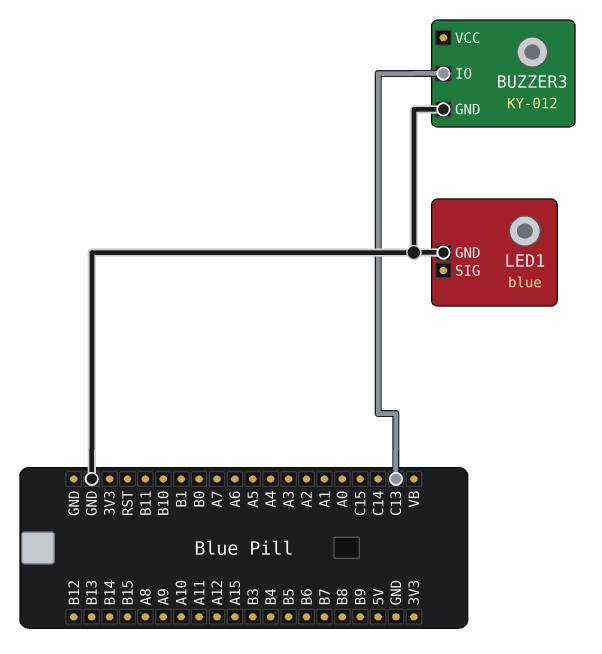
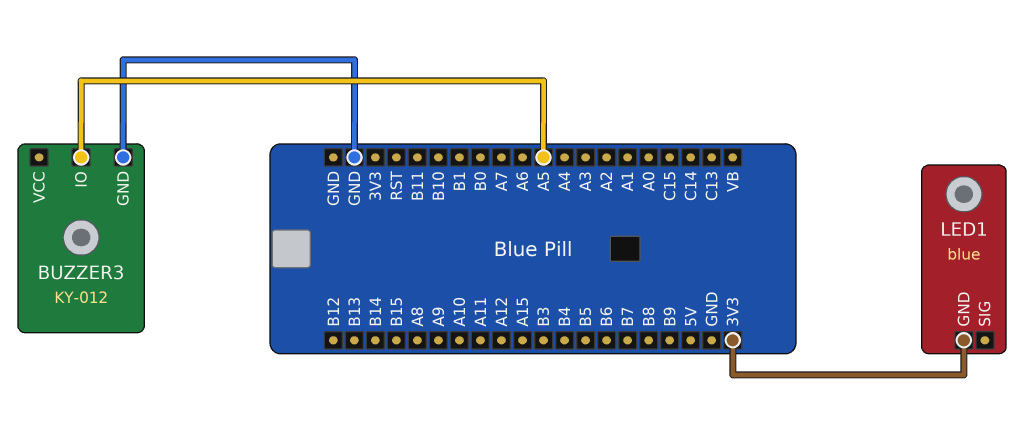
BUZZER3 pin IO: C13 -> A5
LED1 pin GND: GND -> 3V3

